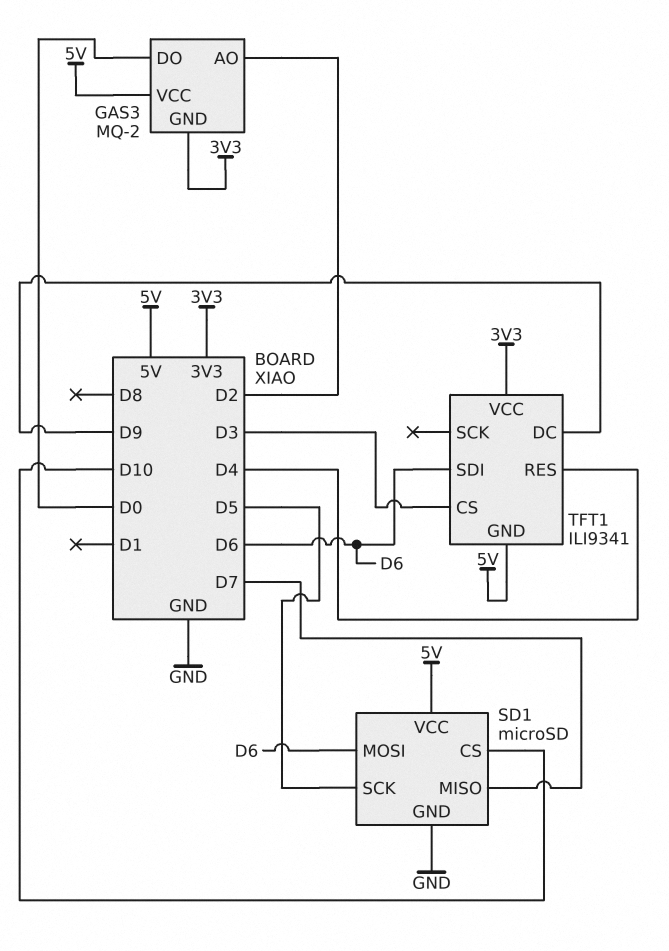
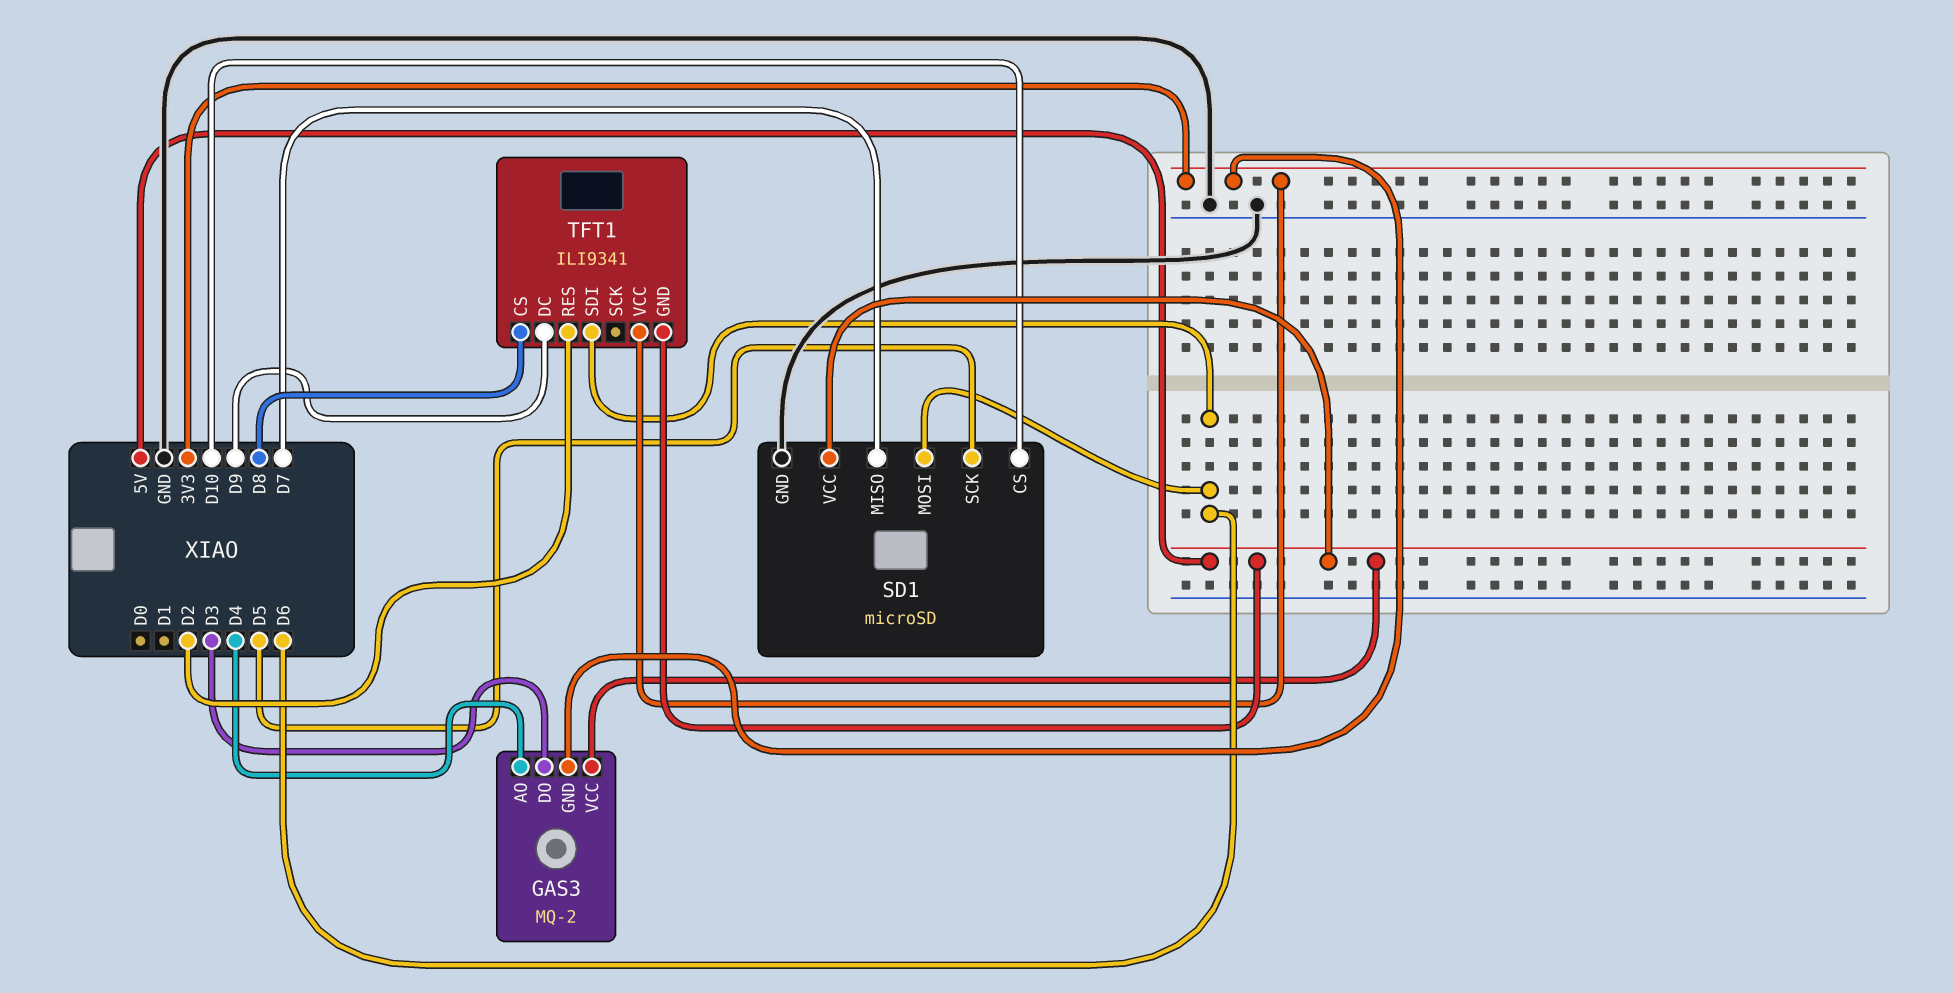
GAS3 pin AO: D2 -> D4
GAS3 pin DO: D0 -> D3
TFT1 pin CS: D3 -> D8
TFT1 pin RES: D4 -> D2

